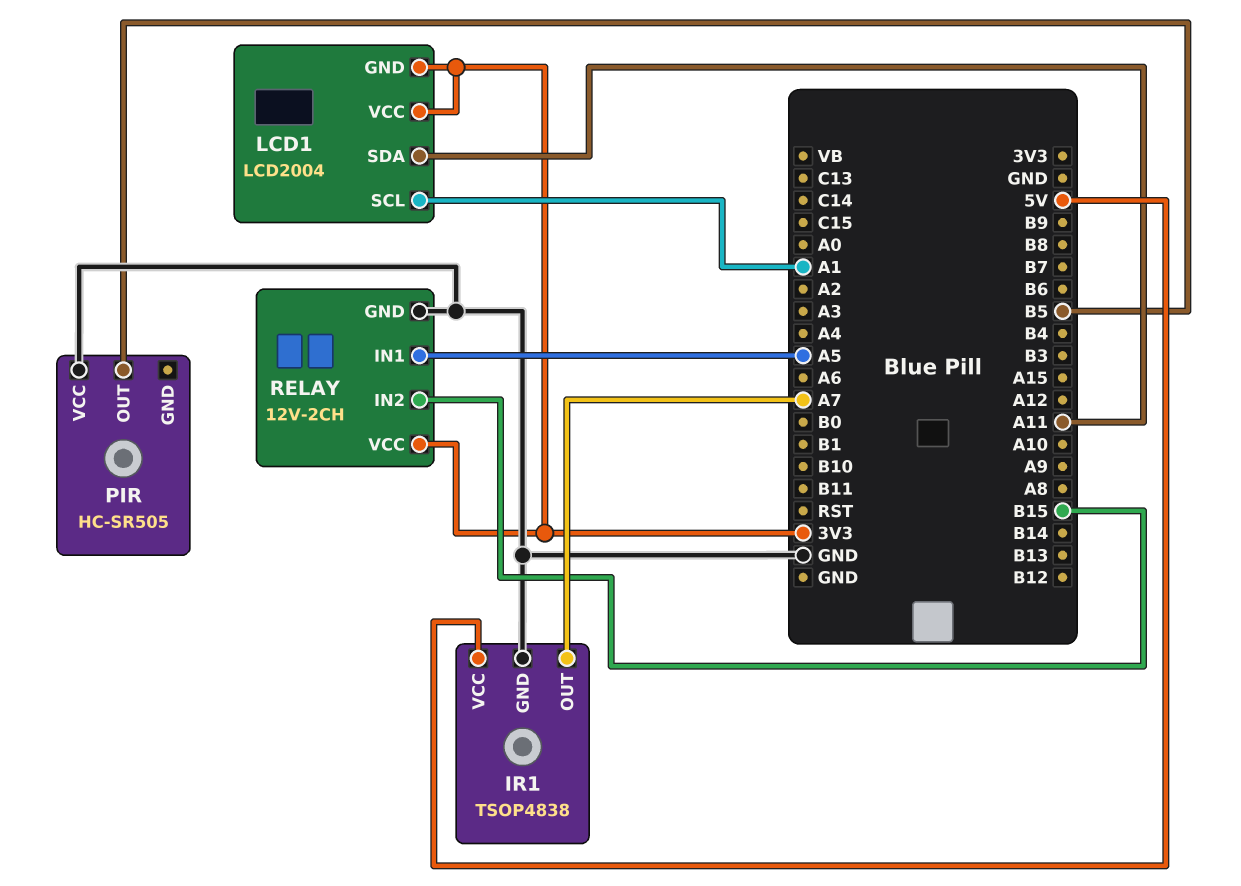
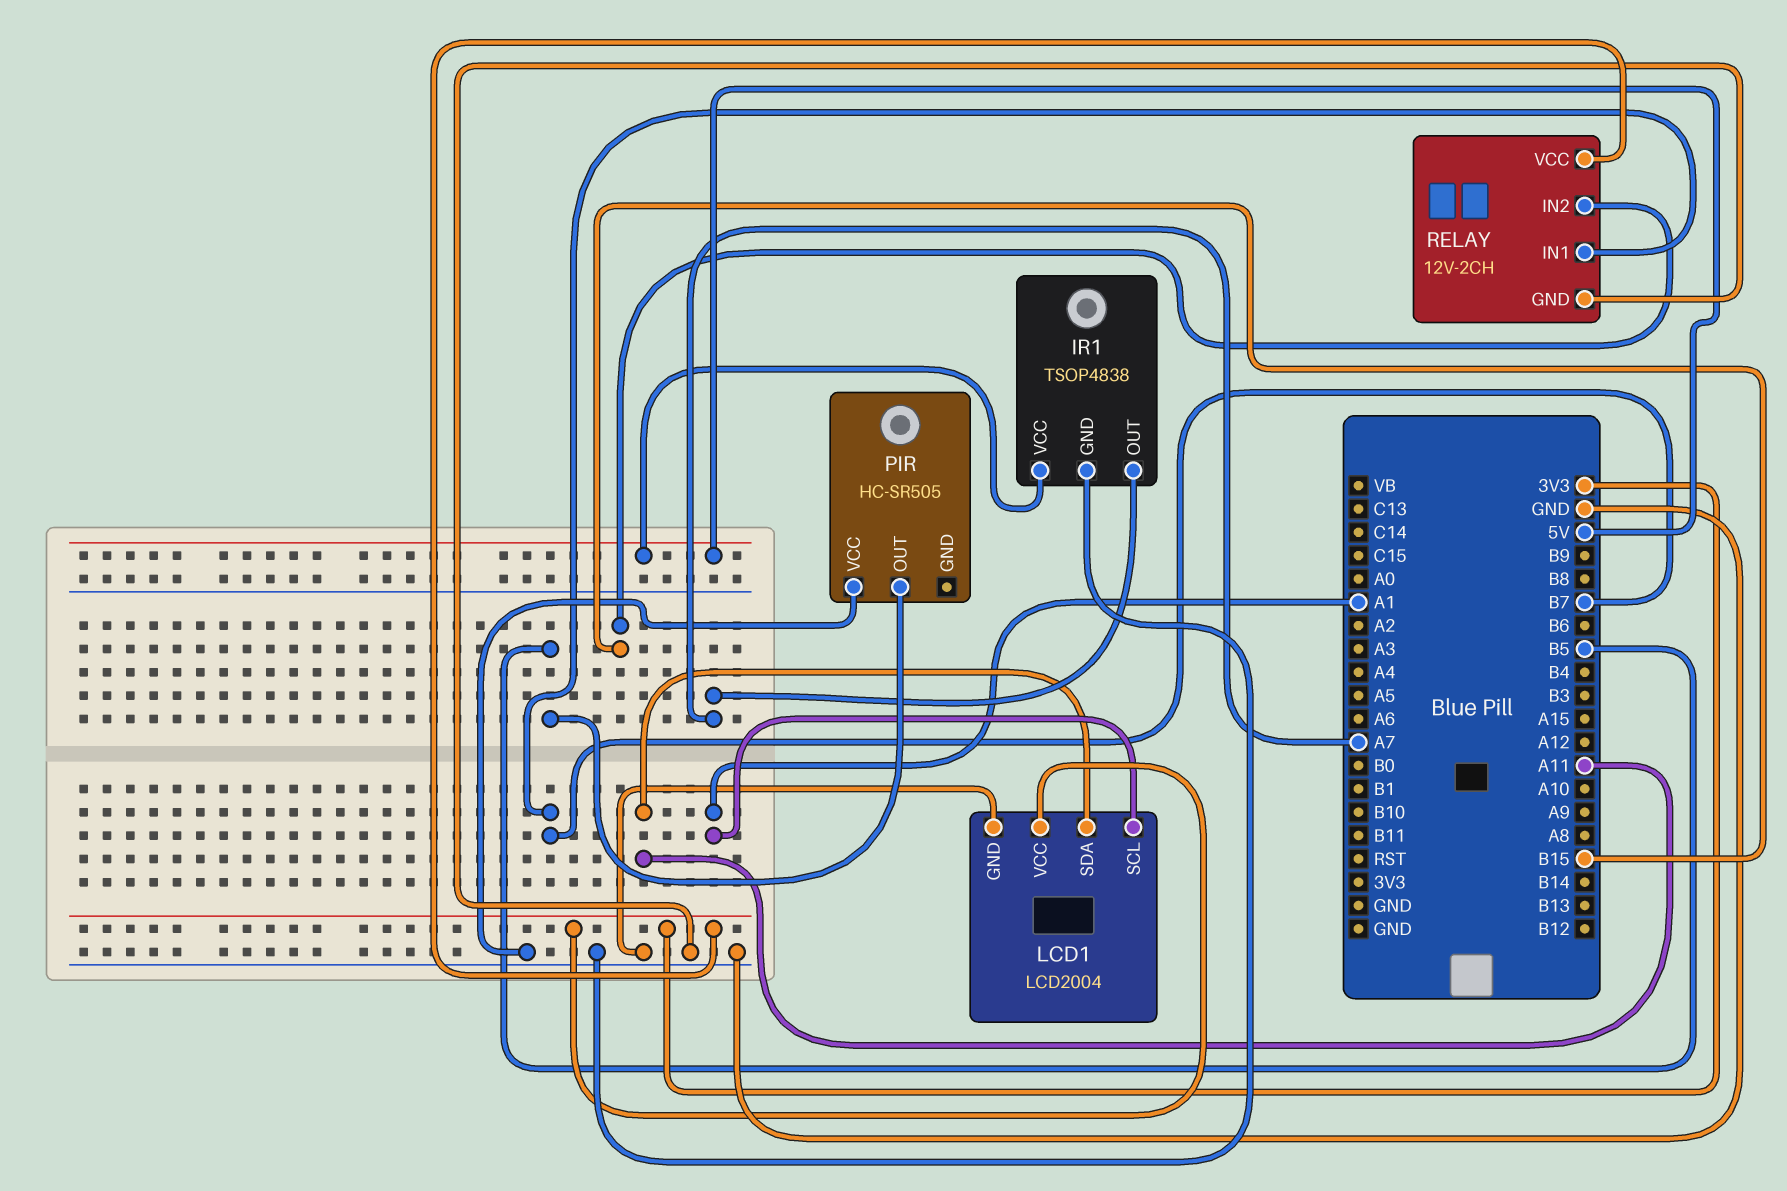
LCD1 pin GND: 3V3 -> GND
RELAY pin IN1: A5 -> B7

